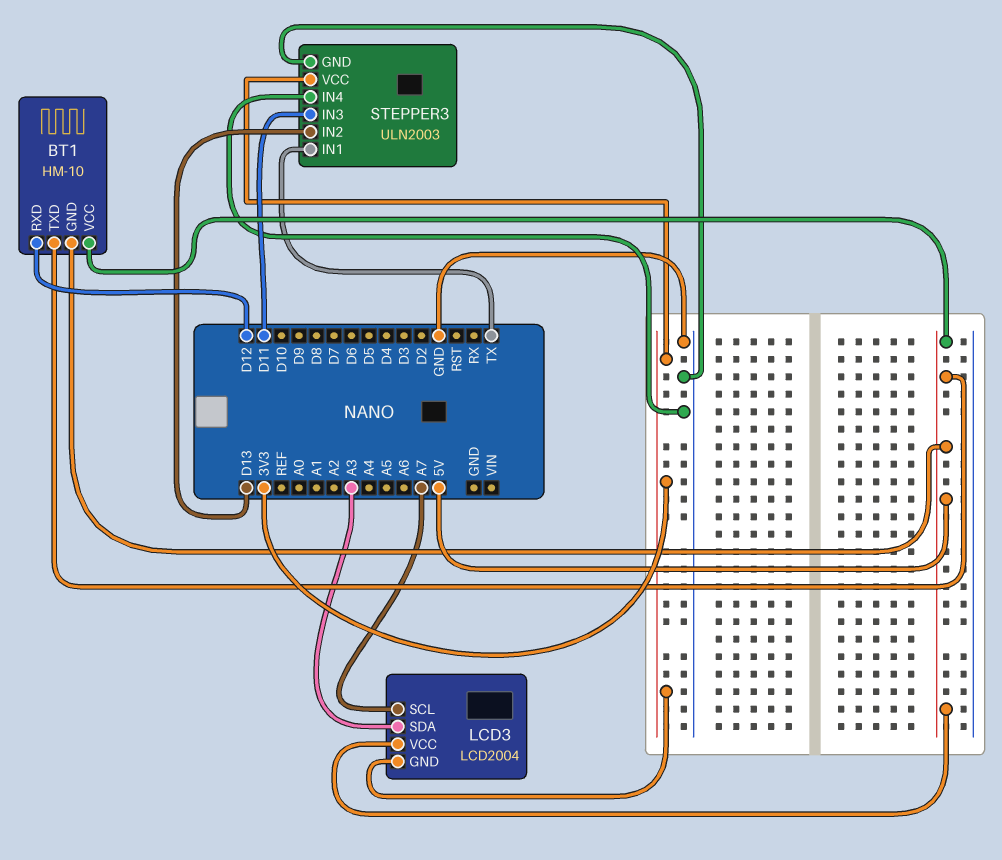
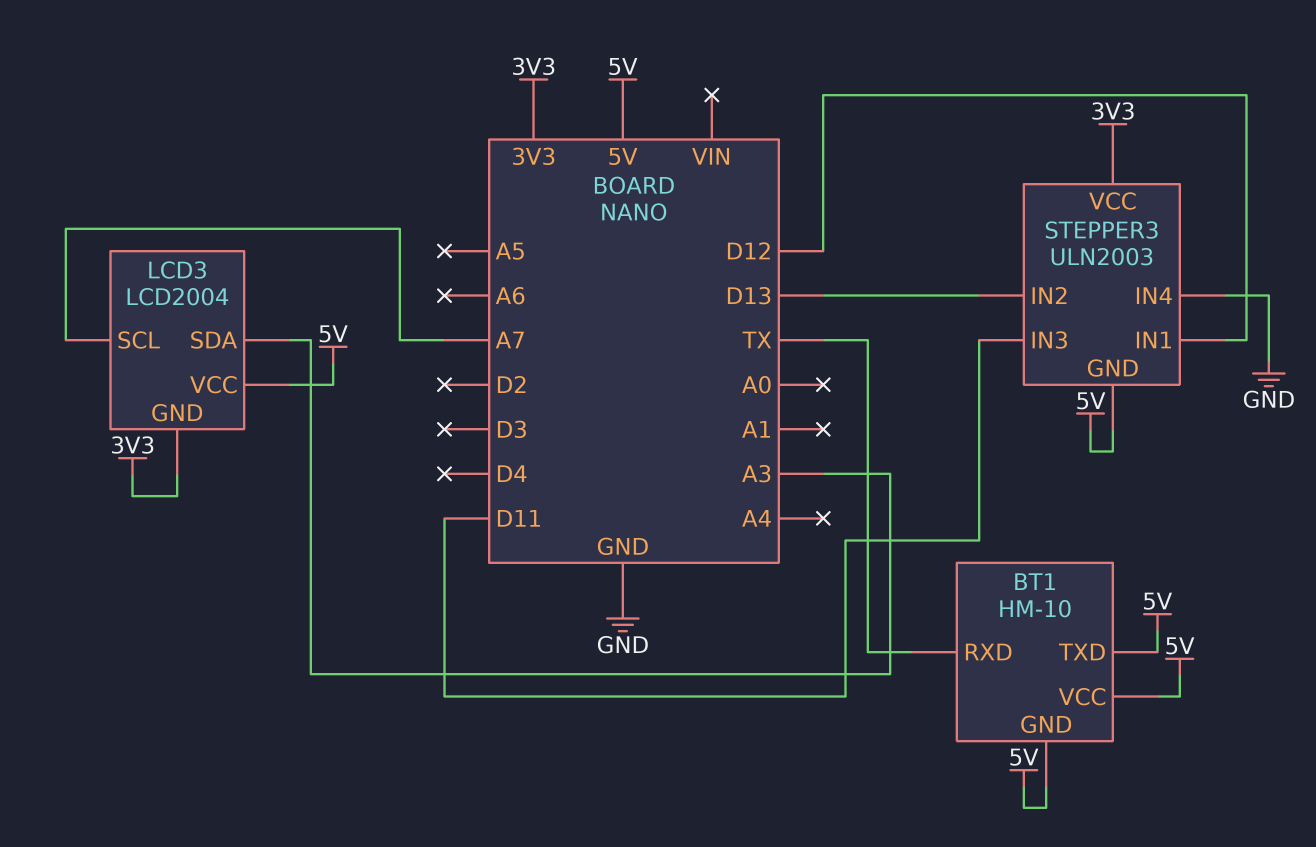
BT1 pin RXD: D12 -> TX
STEPPER3 pin GND: GND -> 5V
STEPPER3 pin IN1: TX -> D12

